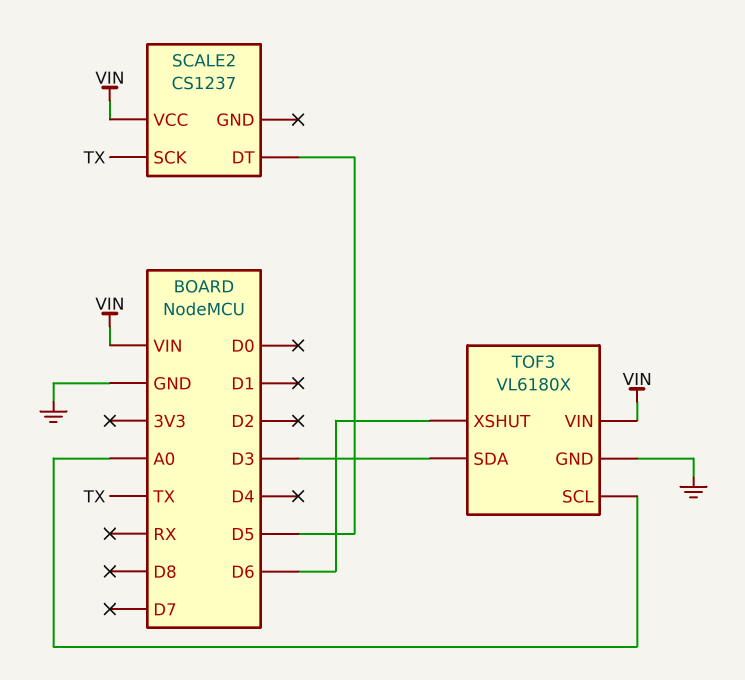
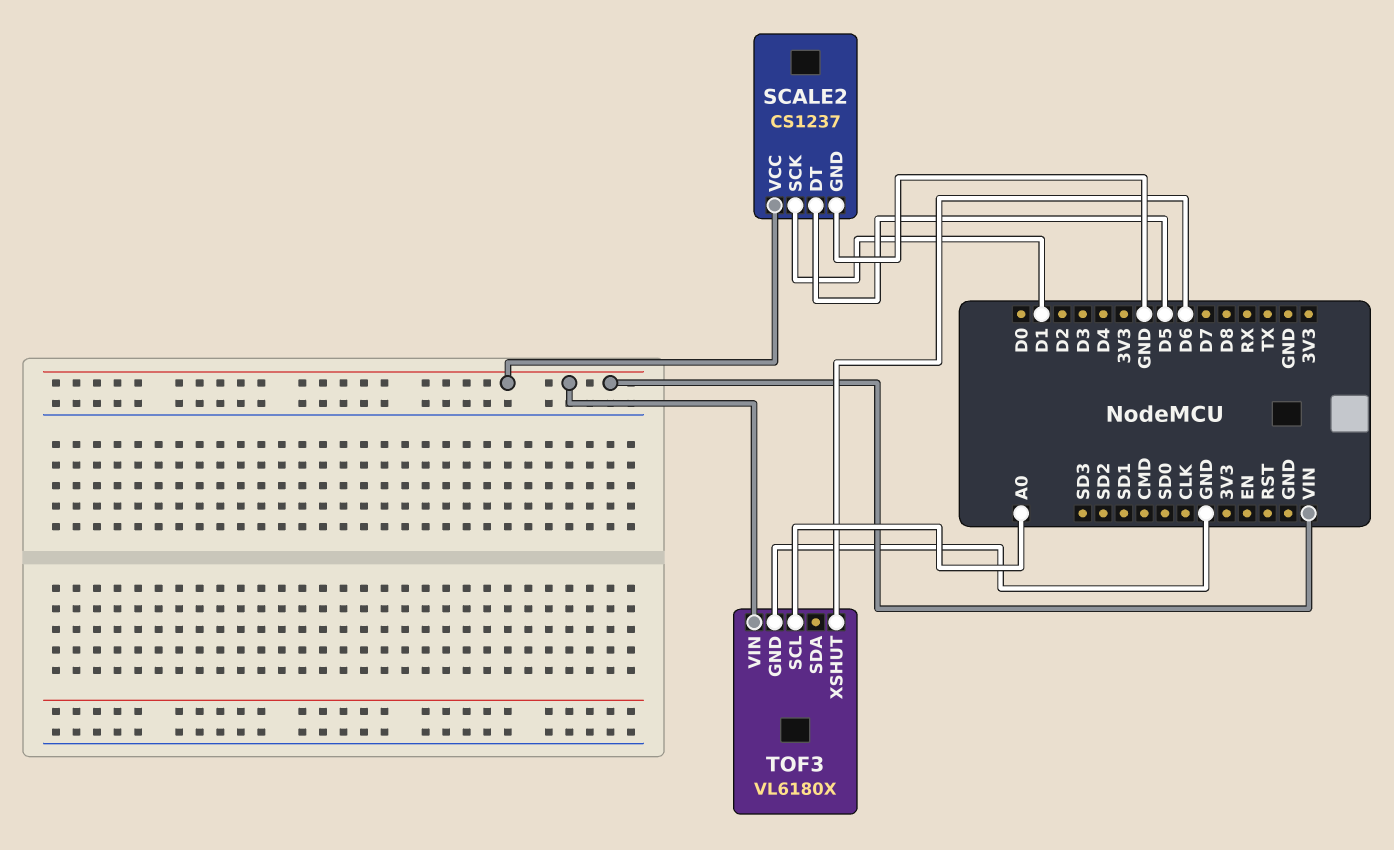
SCALE2 pin GND: none -> GND
SCALE2 pin SCK: TX -> D1
TOF3 pin SDA: D3 -> none

